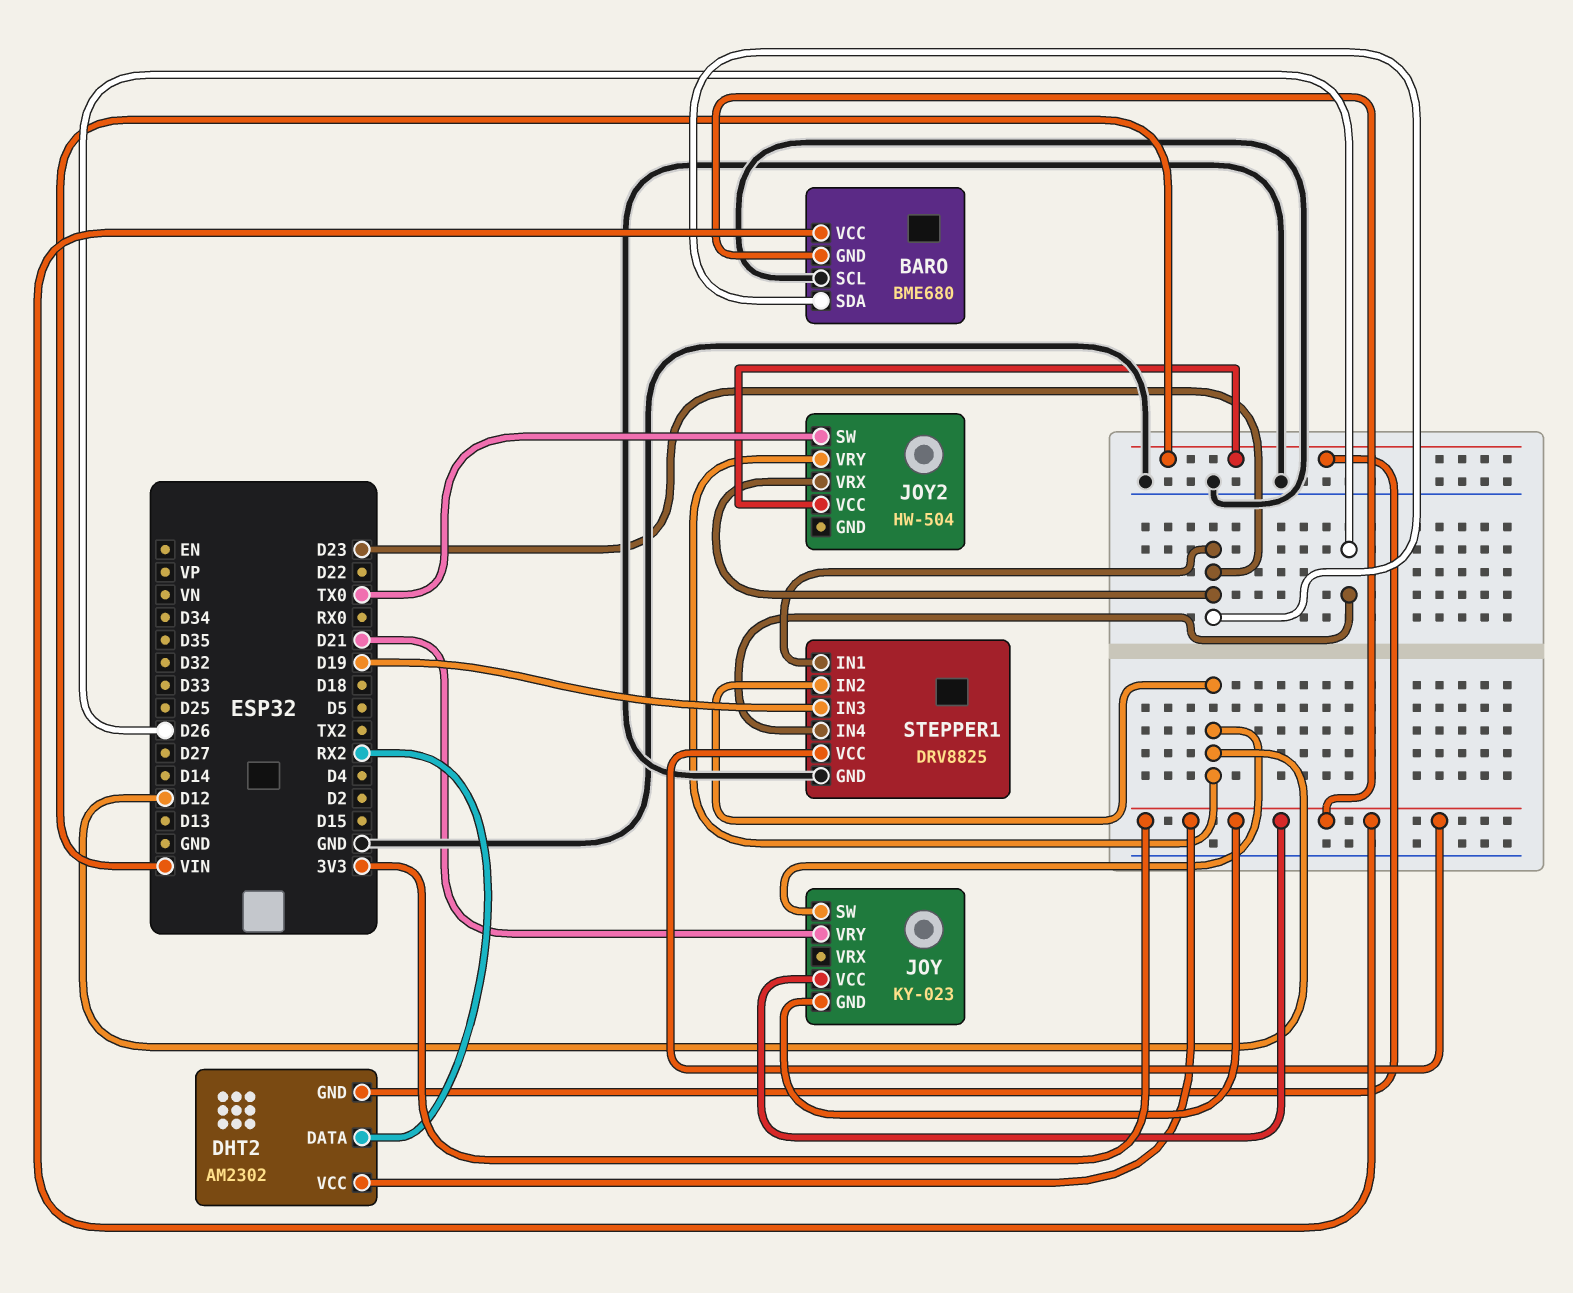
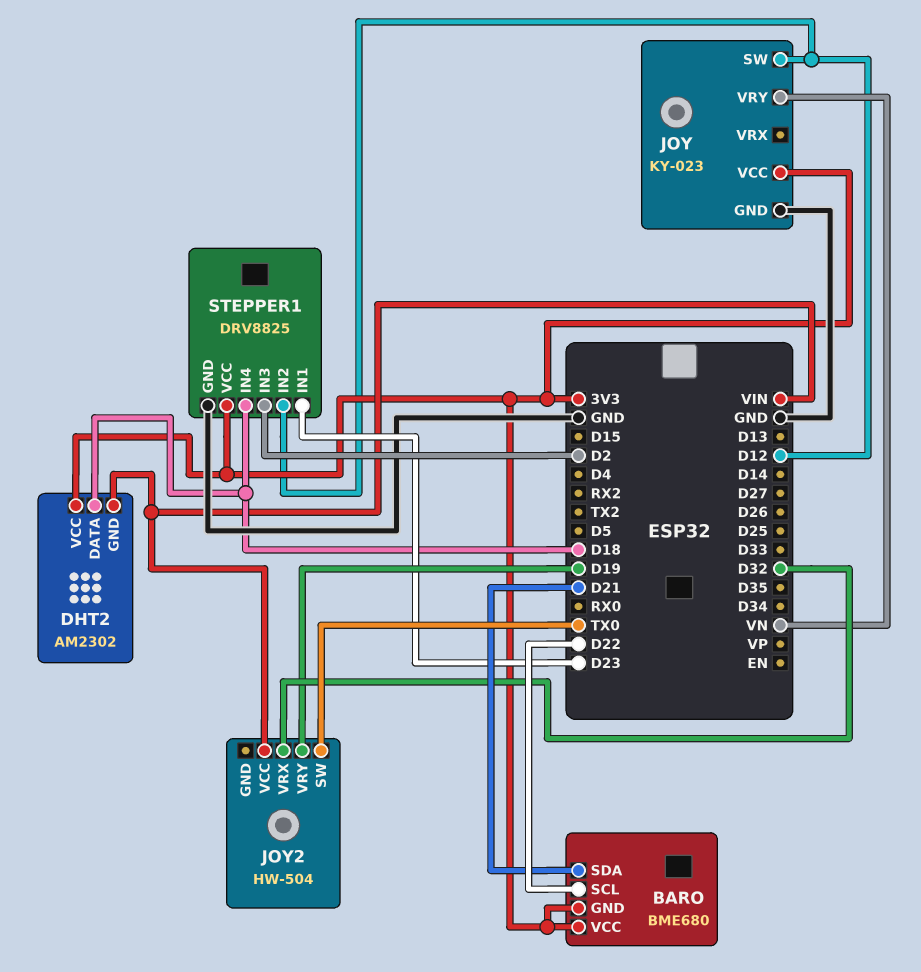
BARO pin SCL: GND -> D22
BARO pin SDA: D23 -> D21
DHT2 pin DATA: RX2 -> D18
JOY pin GND: 3V3 -> GND
JOY pin VRY: D21 -> VN
JOY2 pin VRX: D23 -> D32
JOY2 pin VRY: D12 -> D19
STEPPER1 pin IN3: D19 -> D2
STEPPER1 pin IN4: D26 -> D18

